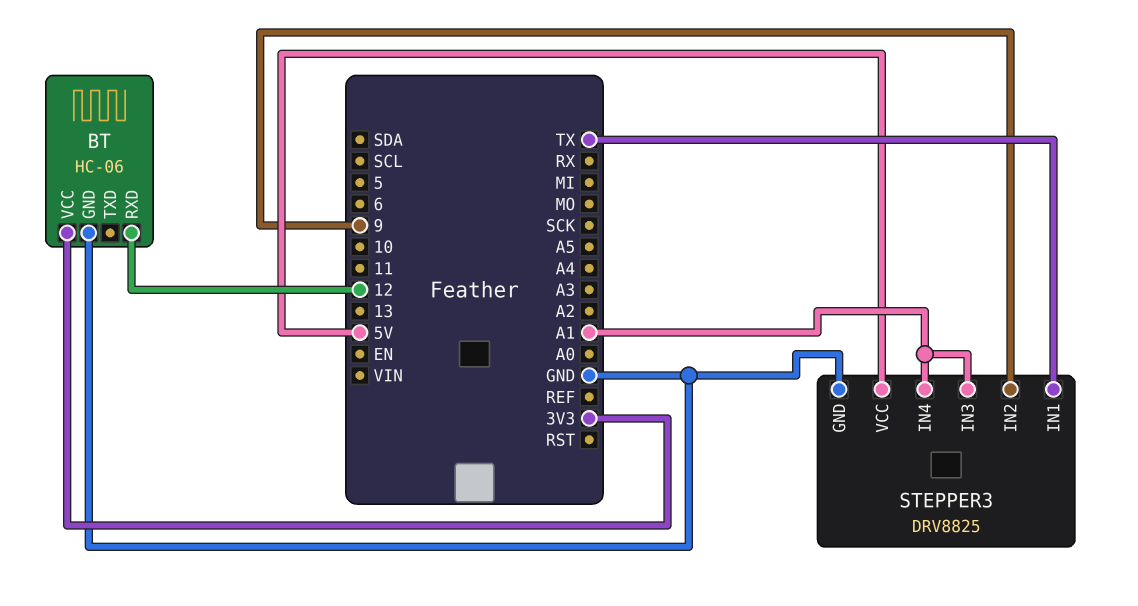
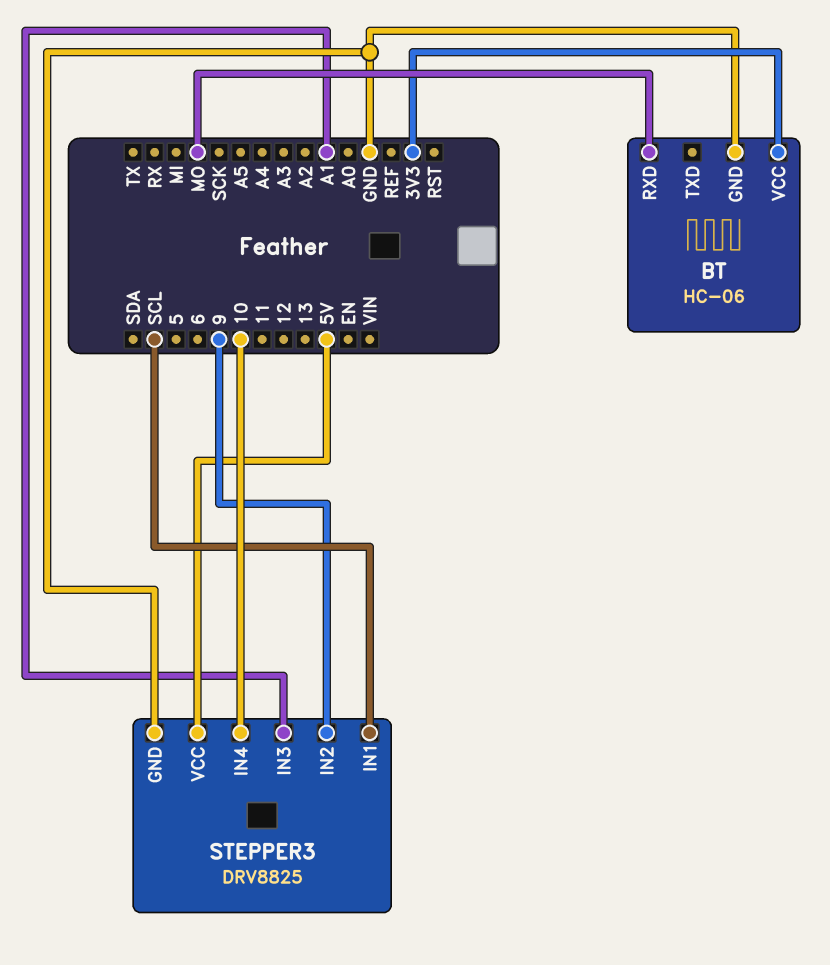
BT pin RXD: 12 -> MO
STEPPER3 pin IN1: TX -> SCL
STEPPER3 pin IN4: A1 -> 10

